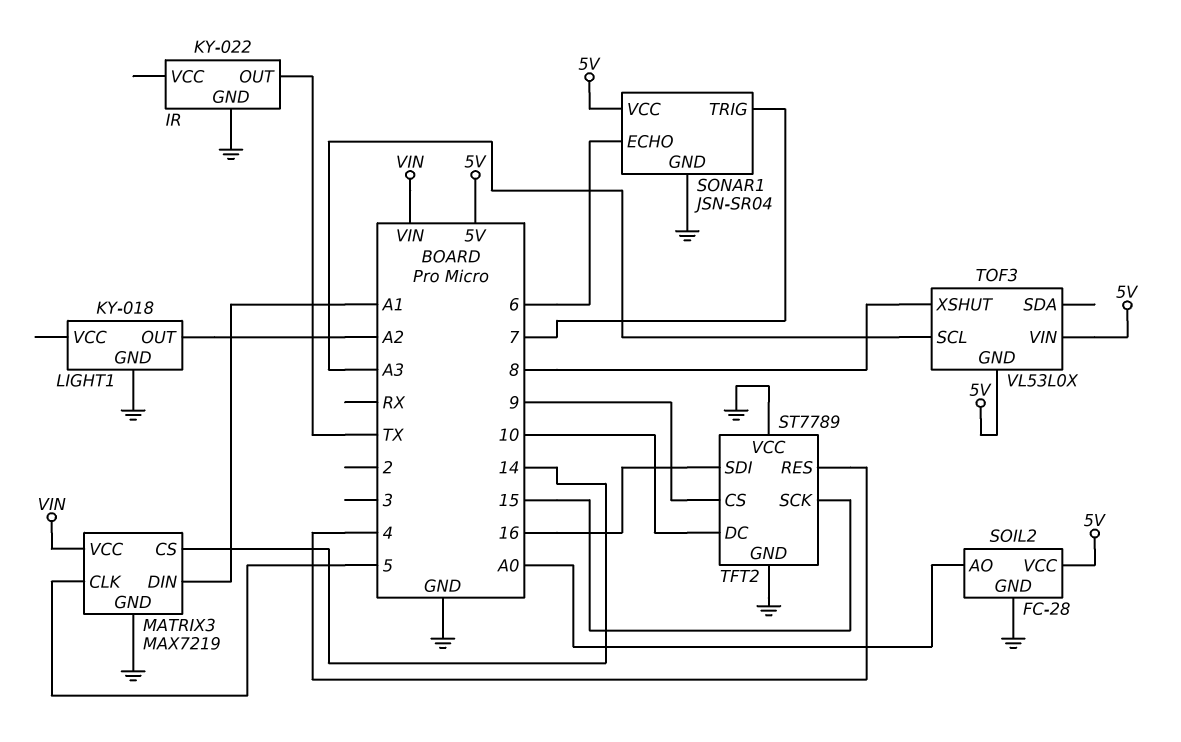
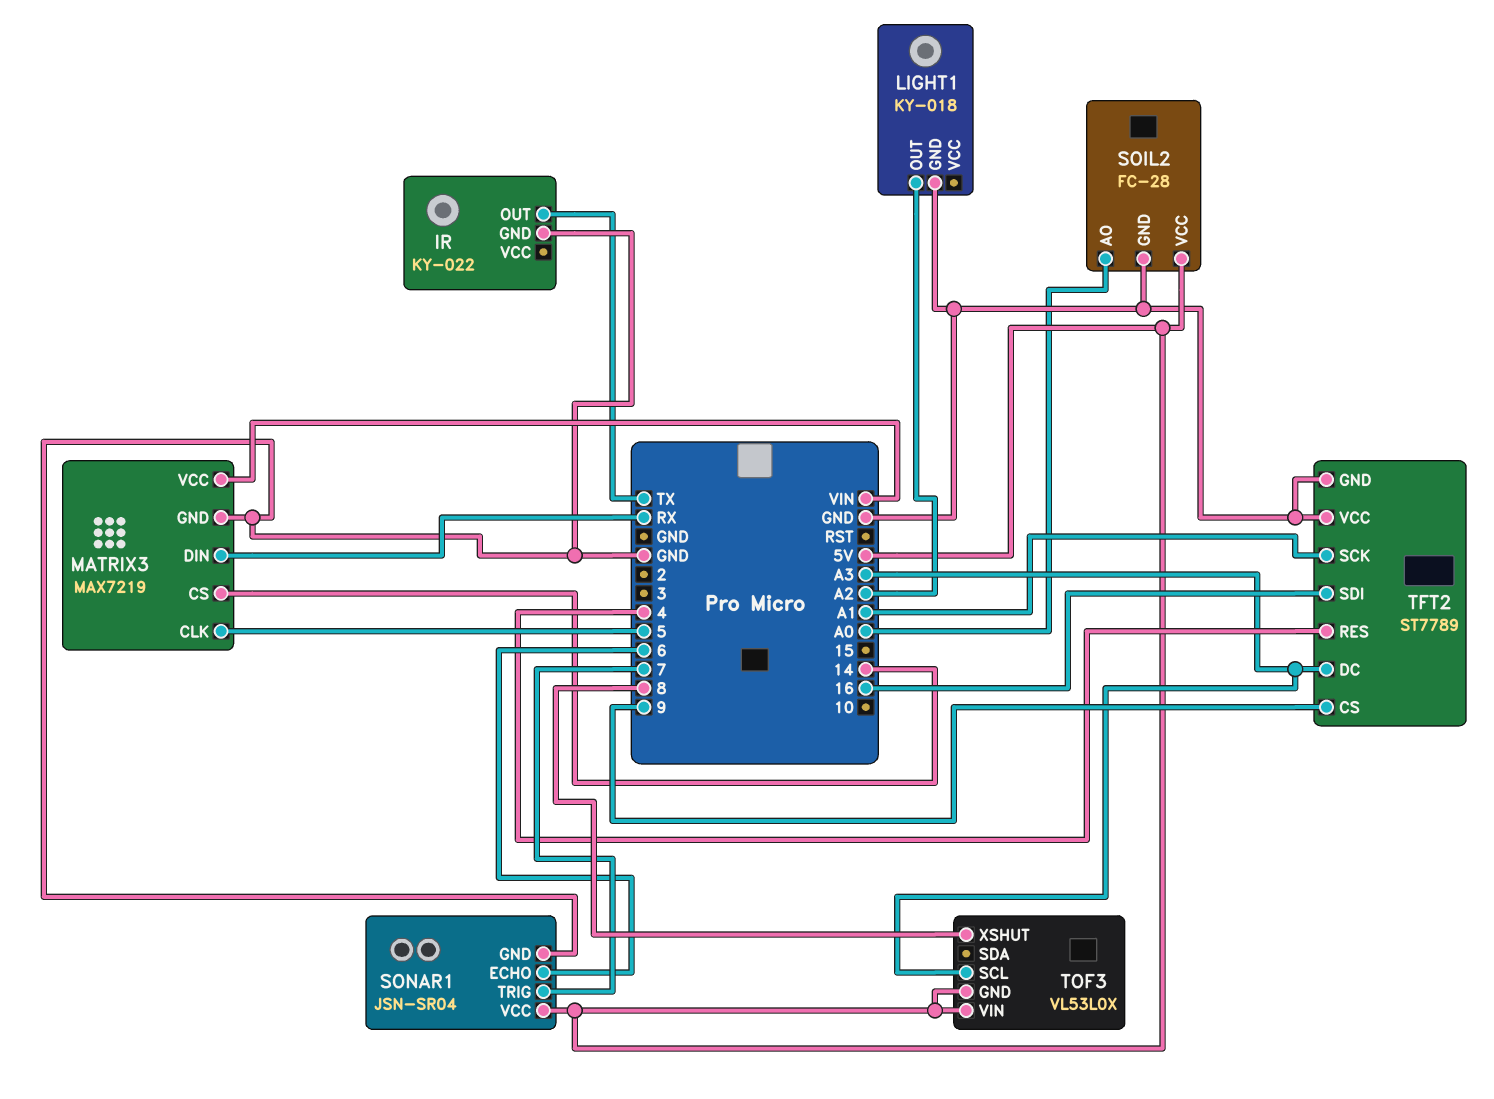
MATRIX3 pin DIN: A1 -> RX
TFT2 pin DC: 10 -> A3
TFT2 pin SCK: 15 -> A1

